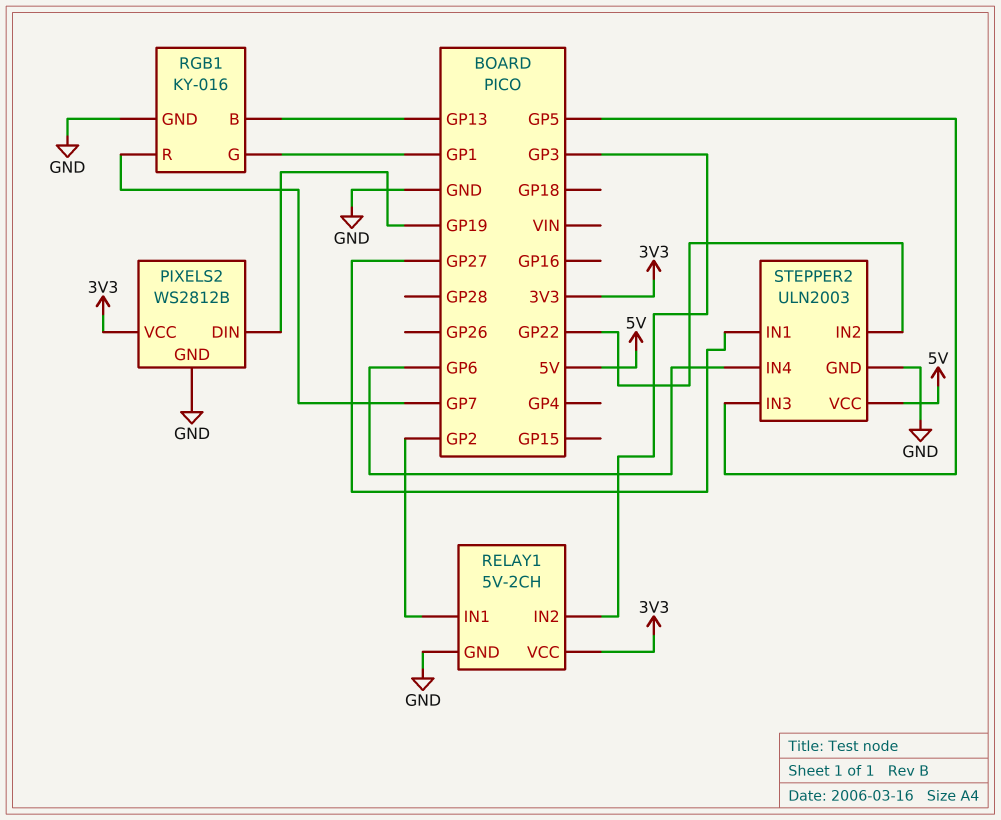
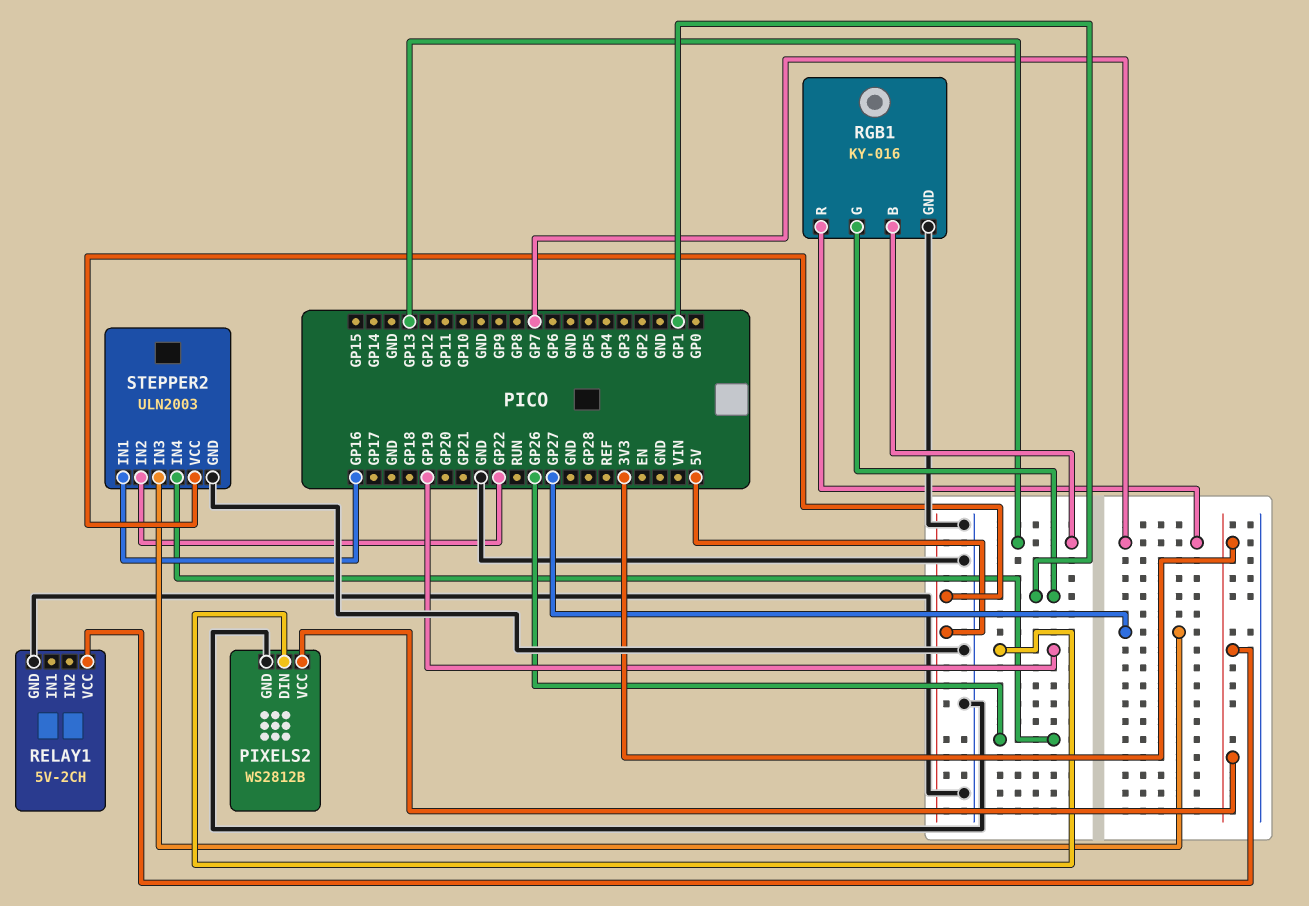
RELAY1 pin IN1: GP2 -> none
RELAY1 pin IN2: GP3 -> none
STEPPER2 pin IN1: GP27 -> GP16
STEPPER2 pin IN3: GP5 -> GP27
STEPPER2 pin IN4: GP6 -> GP26

